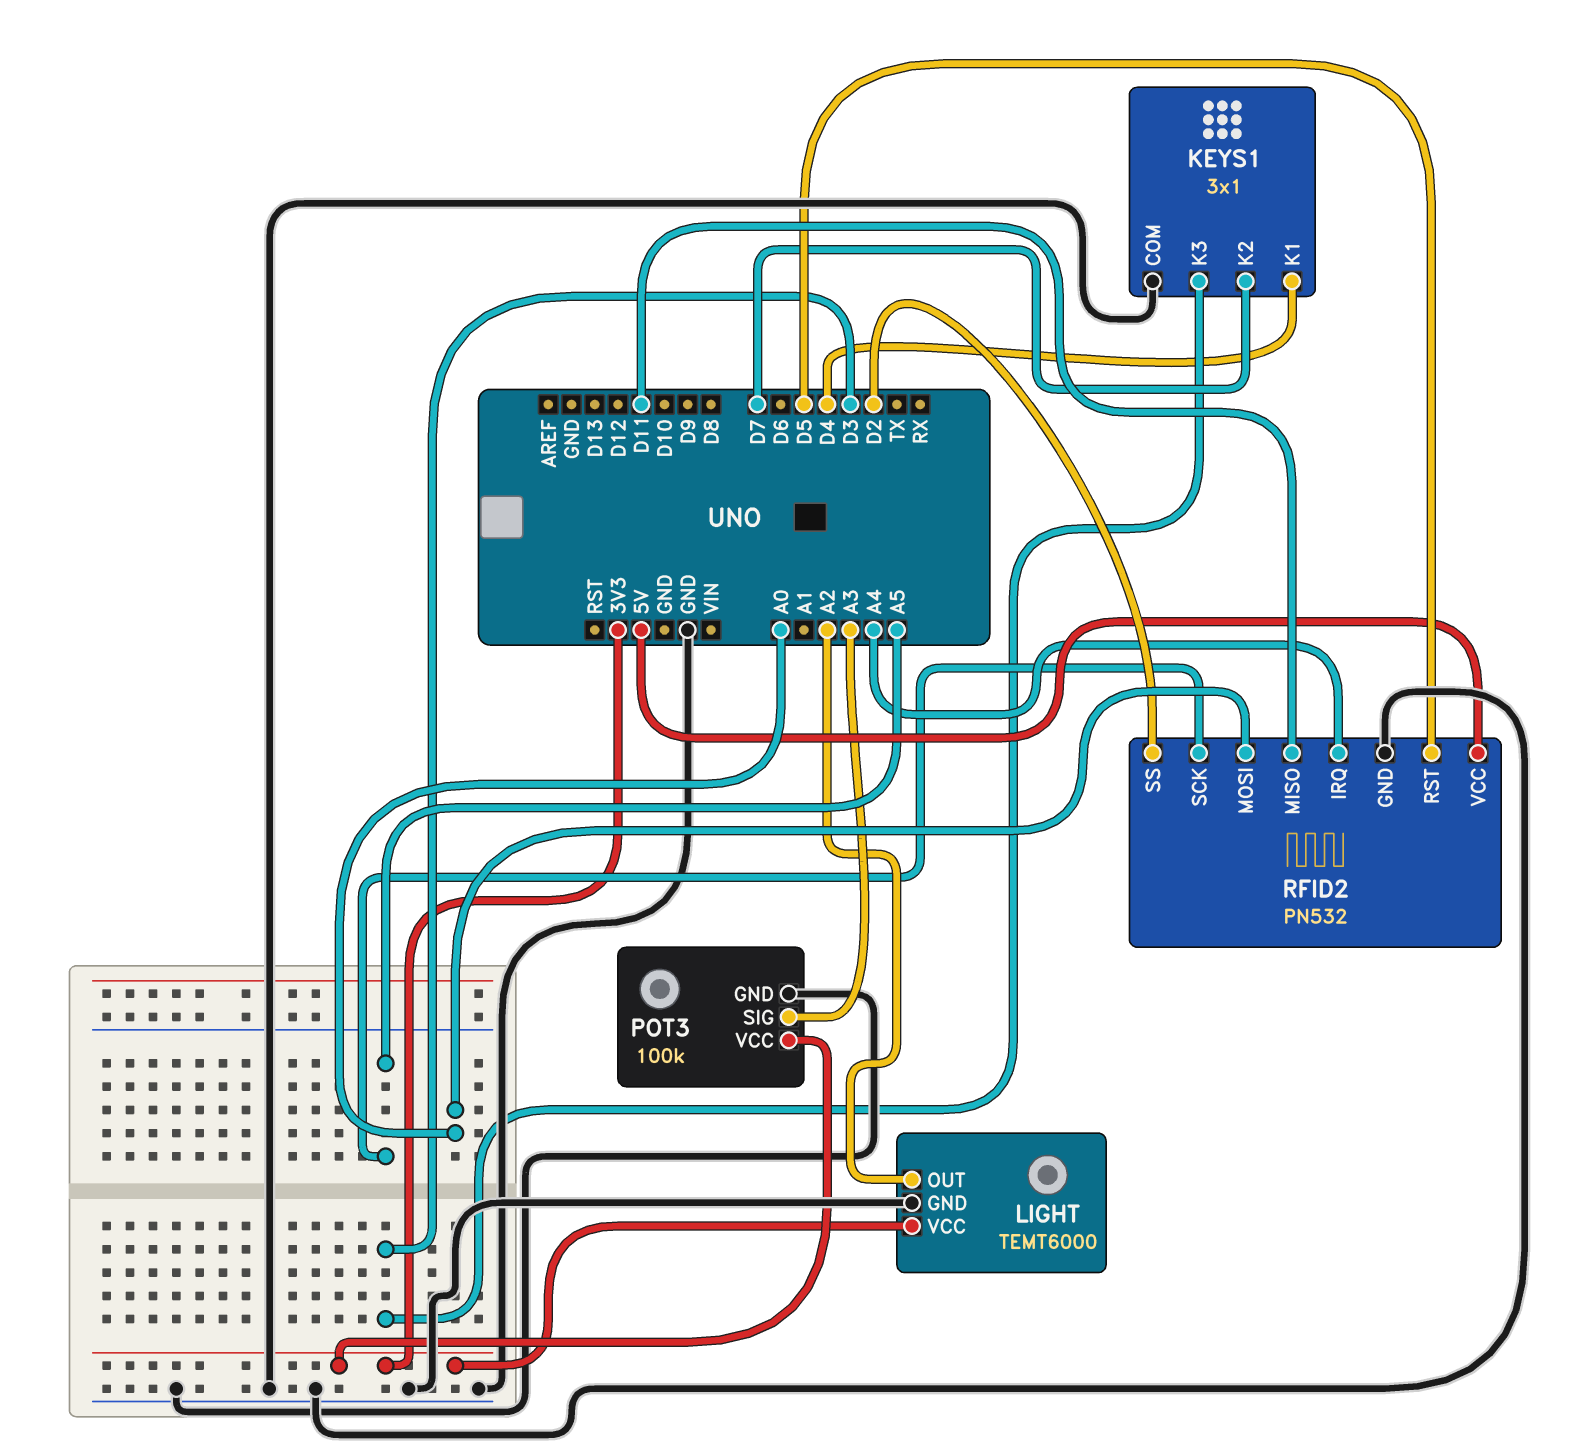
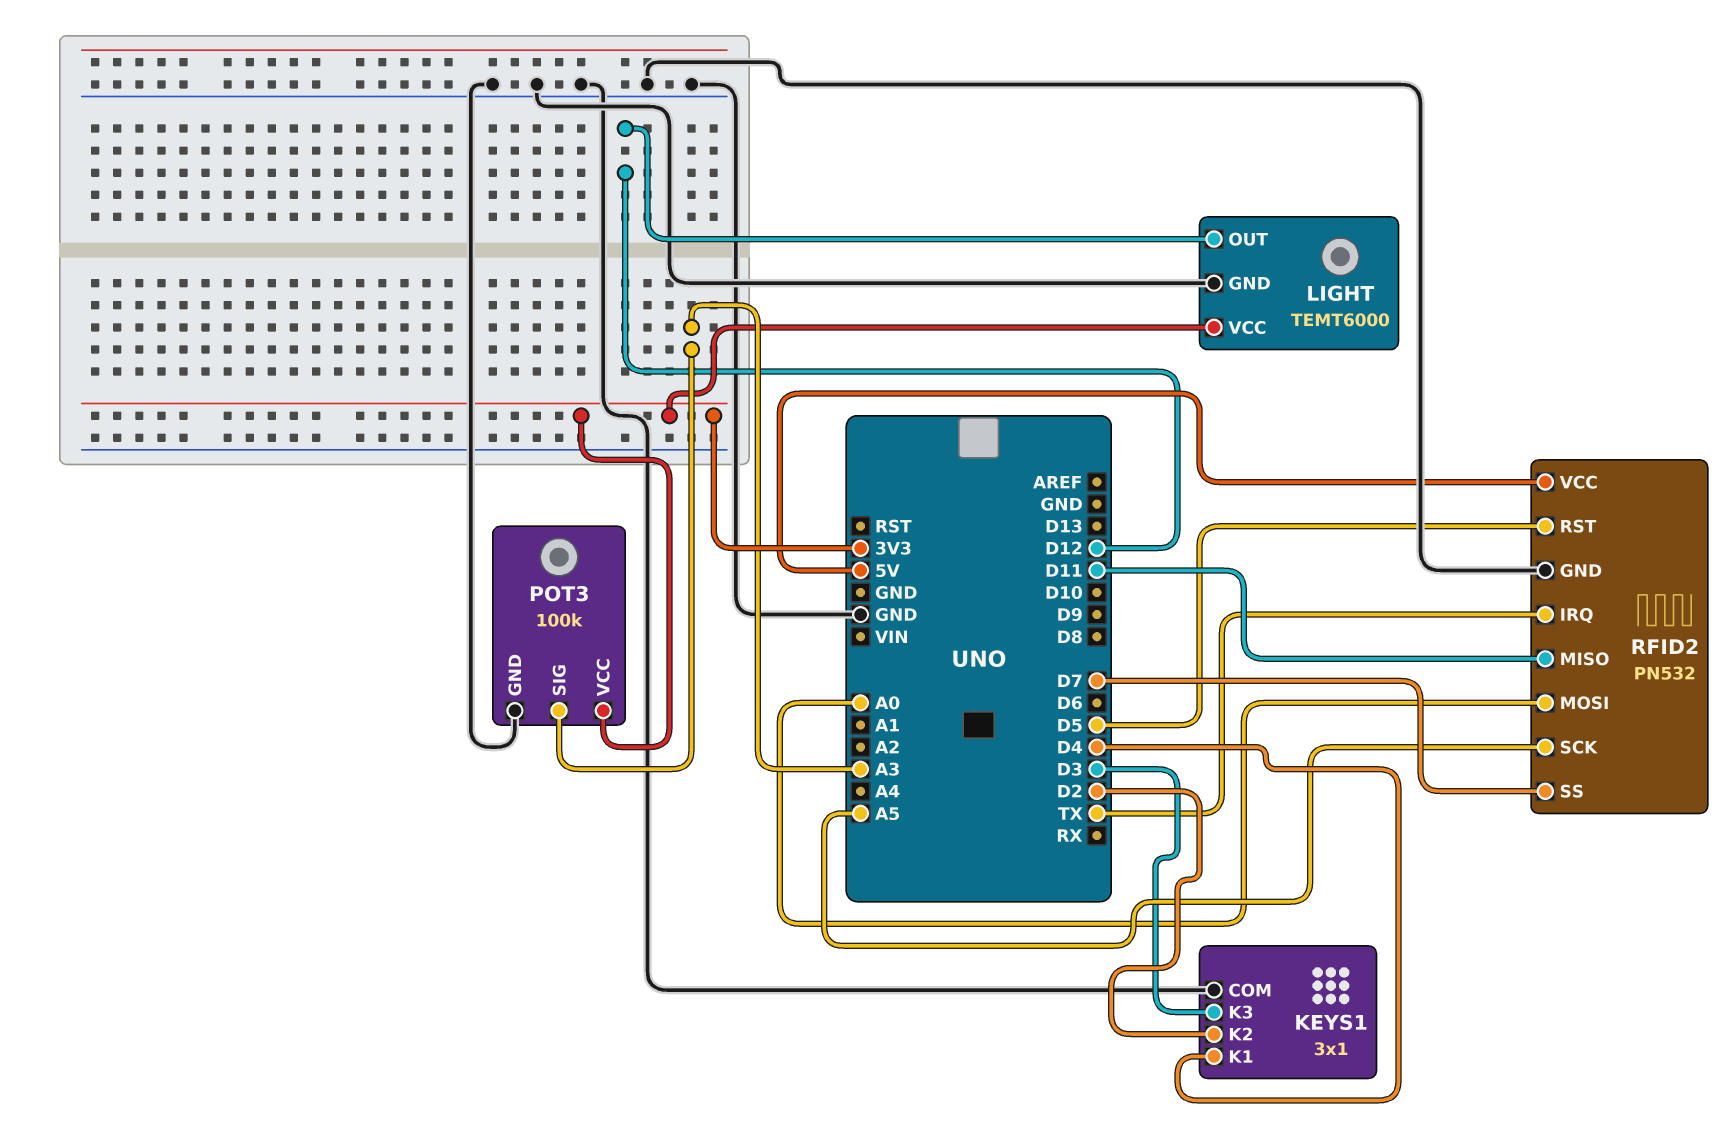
KEYS1 pin K2: D7 -> D2
LIGHT pin OUT: A2 -> D12
RFID2 pin IRQ: A4 -> TX
RFID2 pin SS: D2 -> D7

